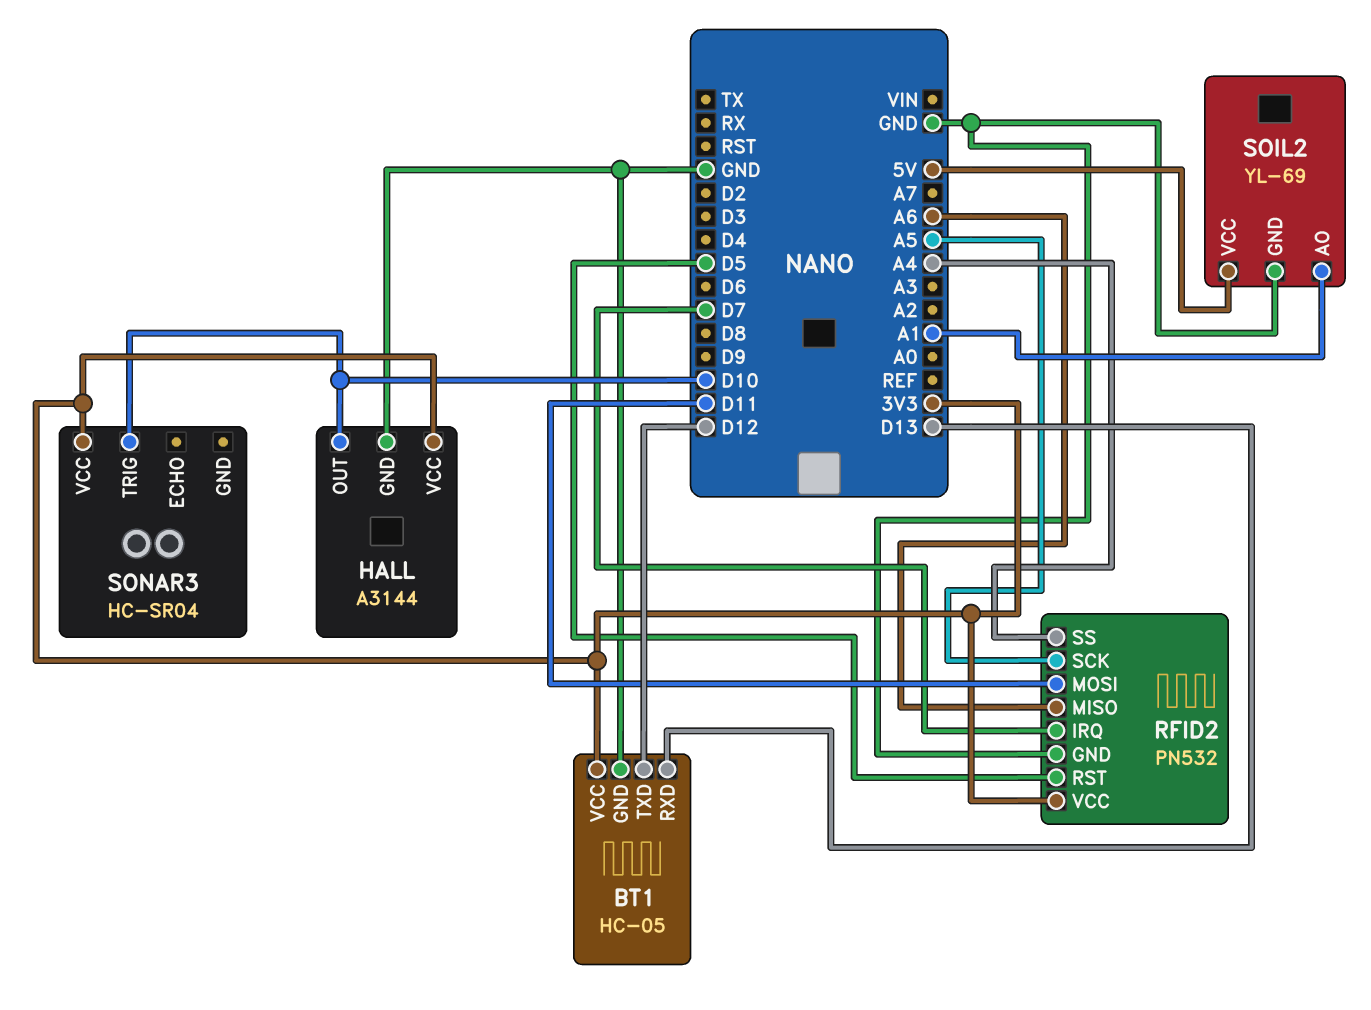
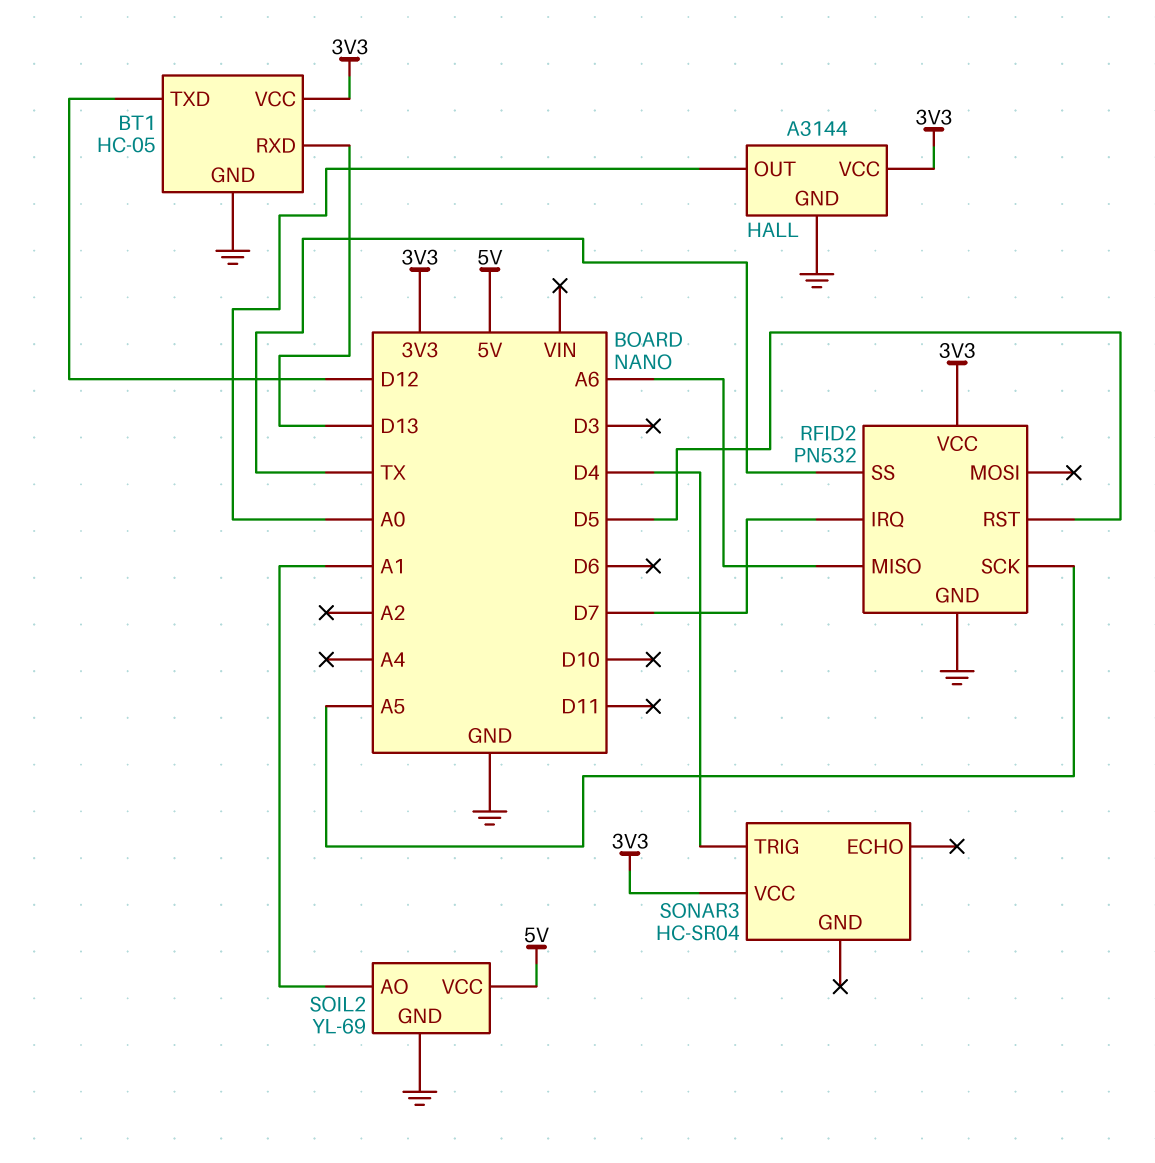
HALL pin OUT: D10 -> A0
RFID2 pin MOSI: D11 -> none
RFID2 pin SS: A4 -> TX
SONAR3 pin TRIG: D10 -> D4

